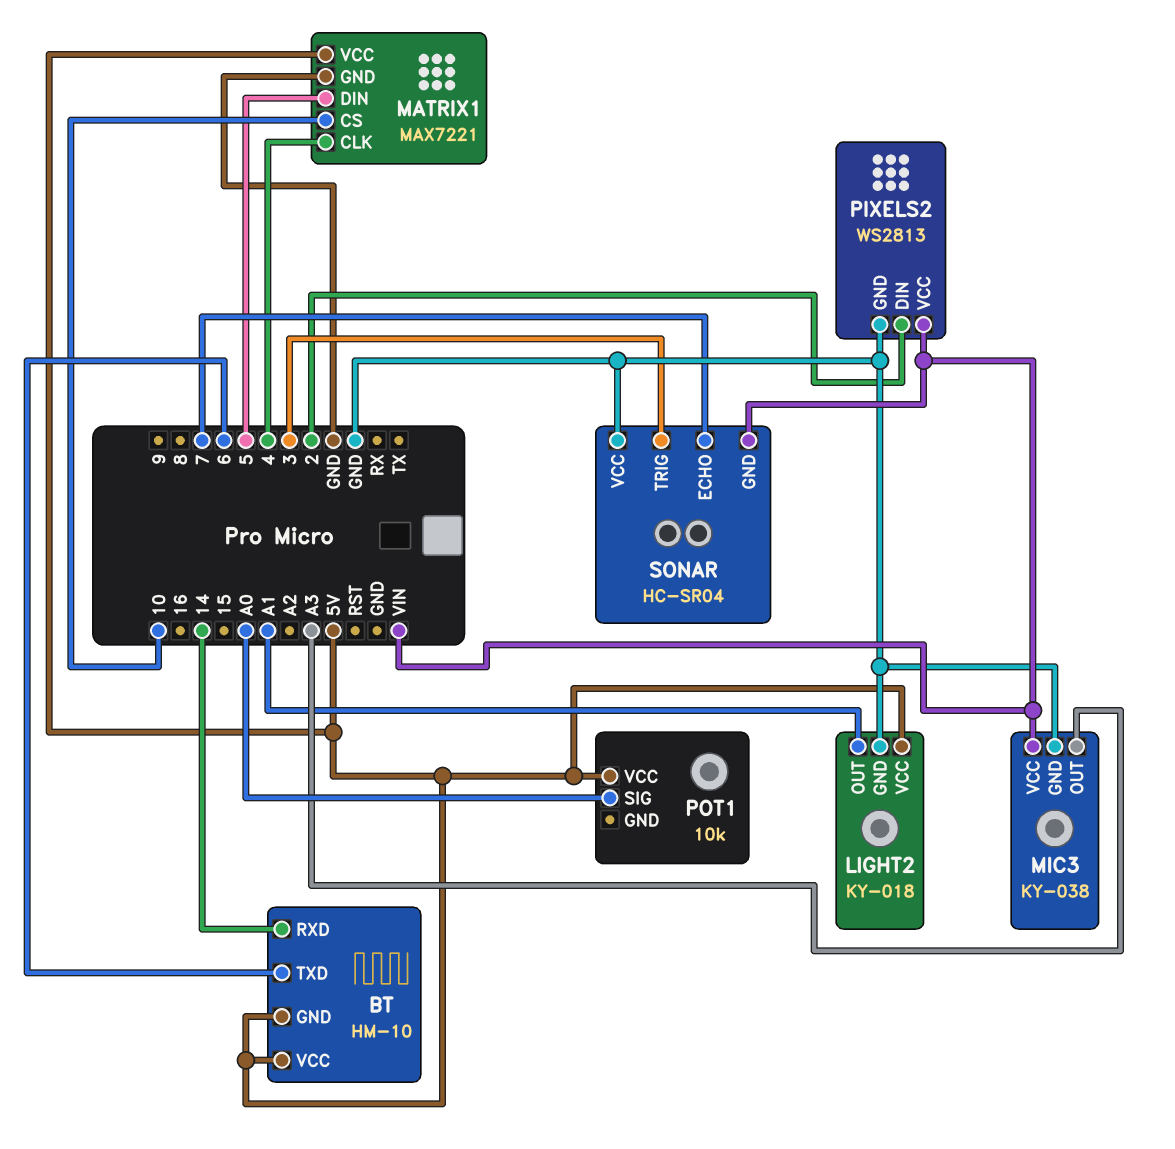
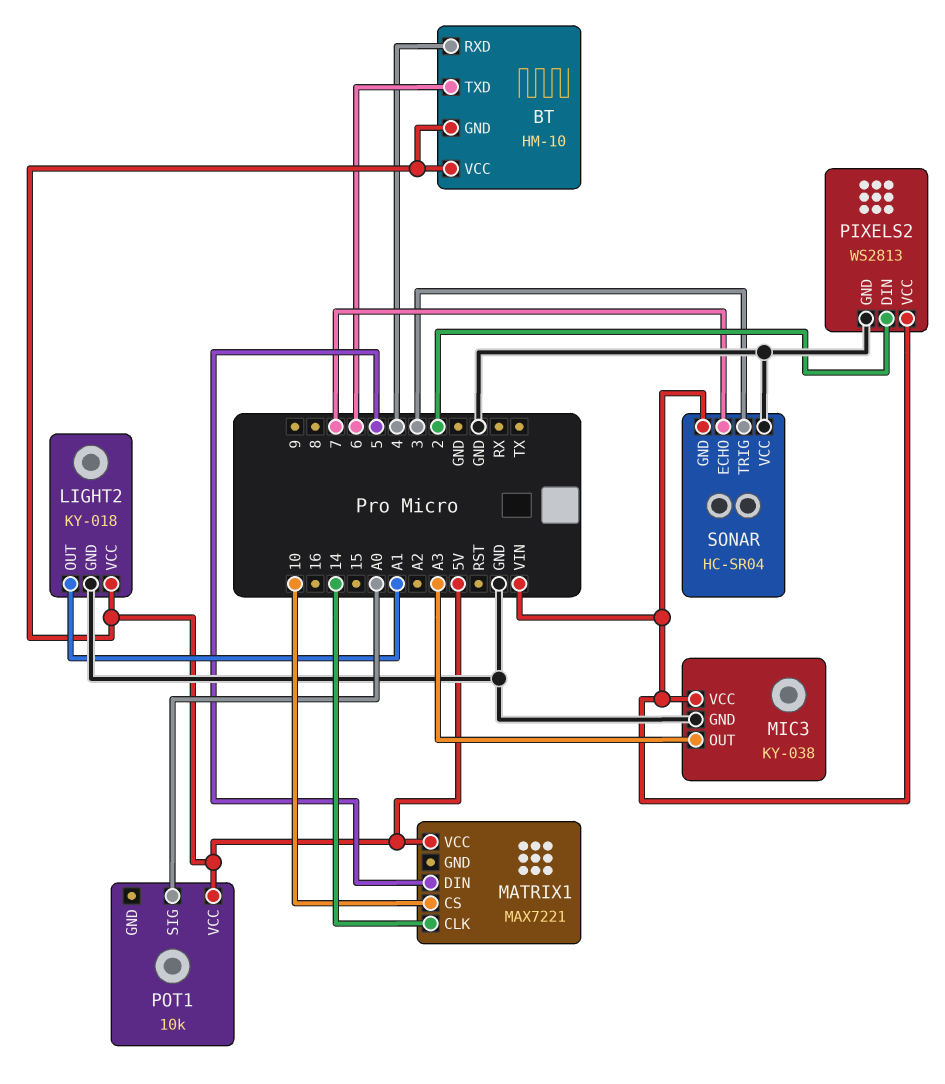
BT pin RXD: 14 -> 4
MATRIX1 pin CLK: 4 -> 14
MATRIX1 pin GND: GND -> none

